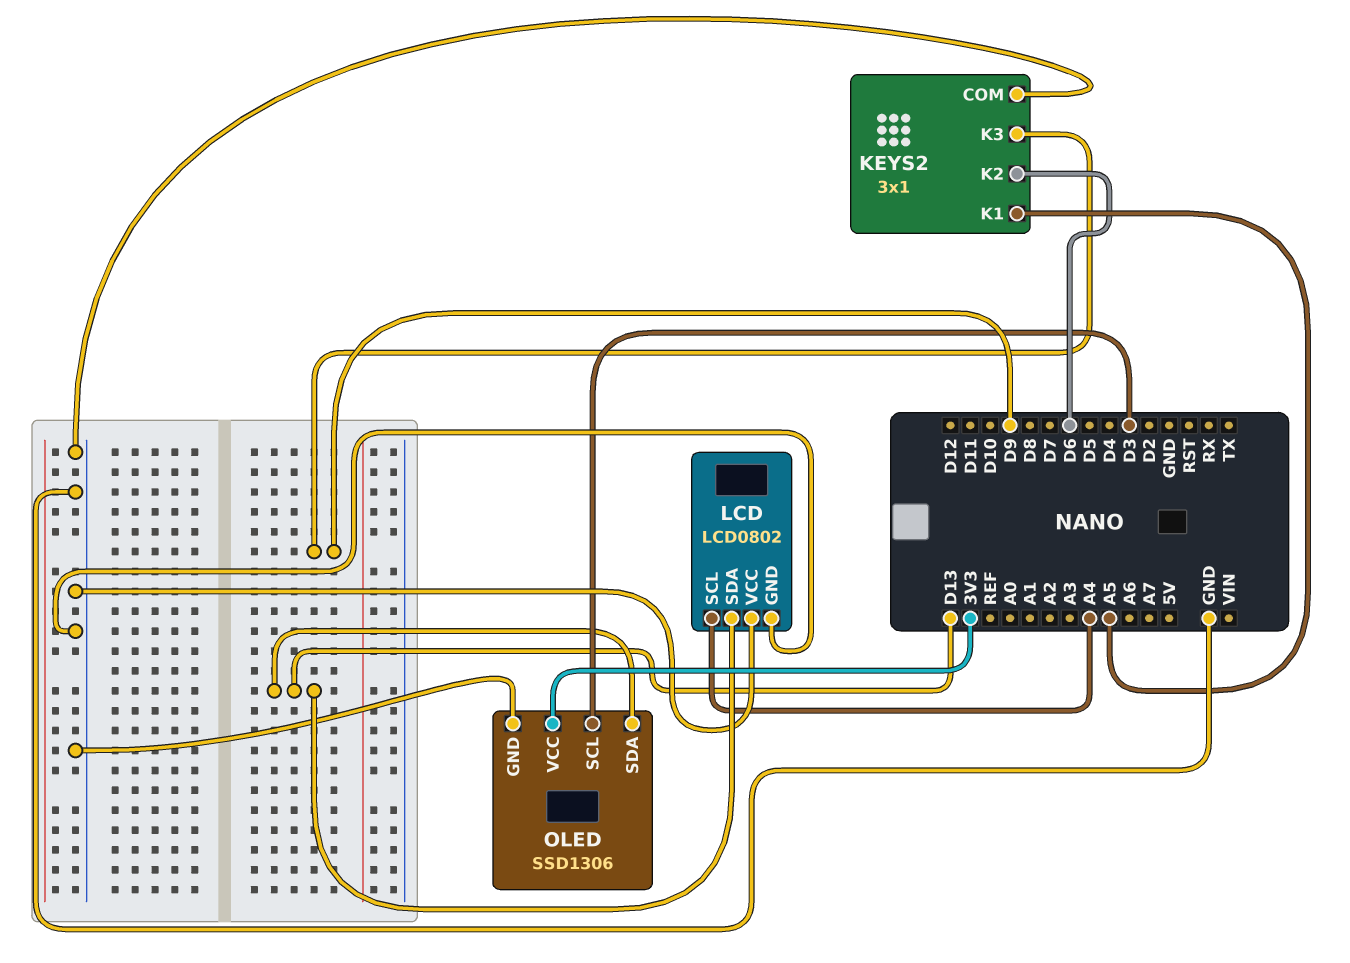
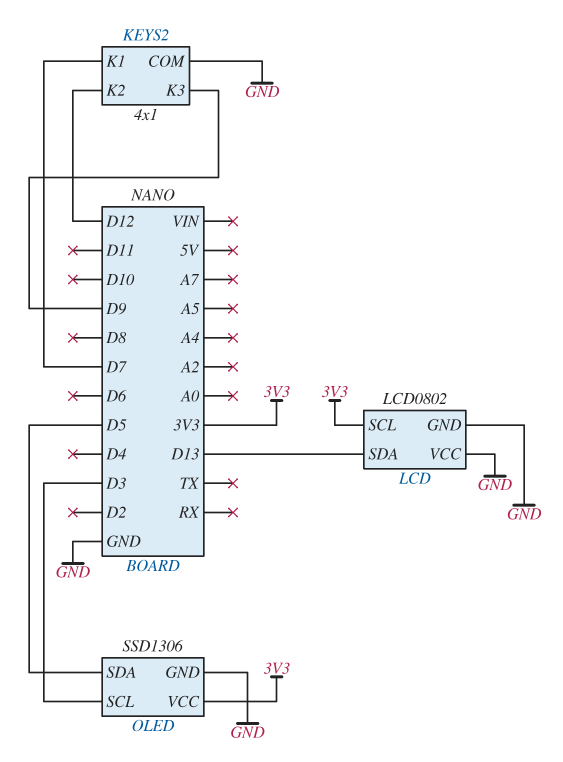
KEYS2: 3x1 -> 4x1
KEYS2 pin K1: A5 -> D7
KEYS2 pin K2: D6 -> D12
LCD pin SCL: A4 -> 3V3
OLED pin SDA: D13 -> D5

